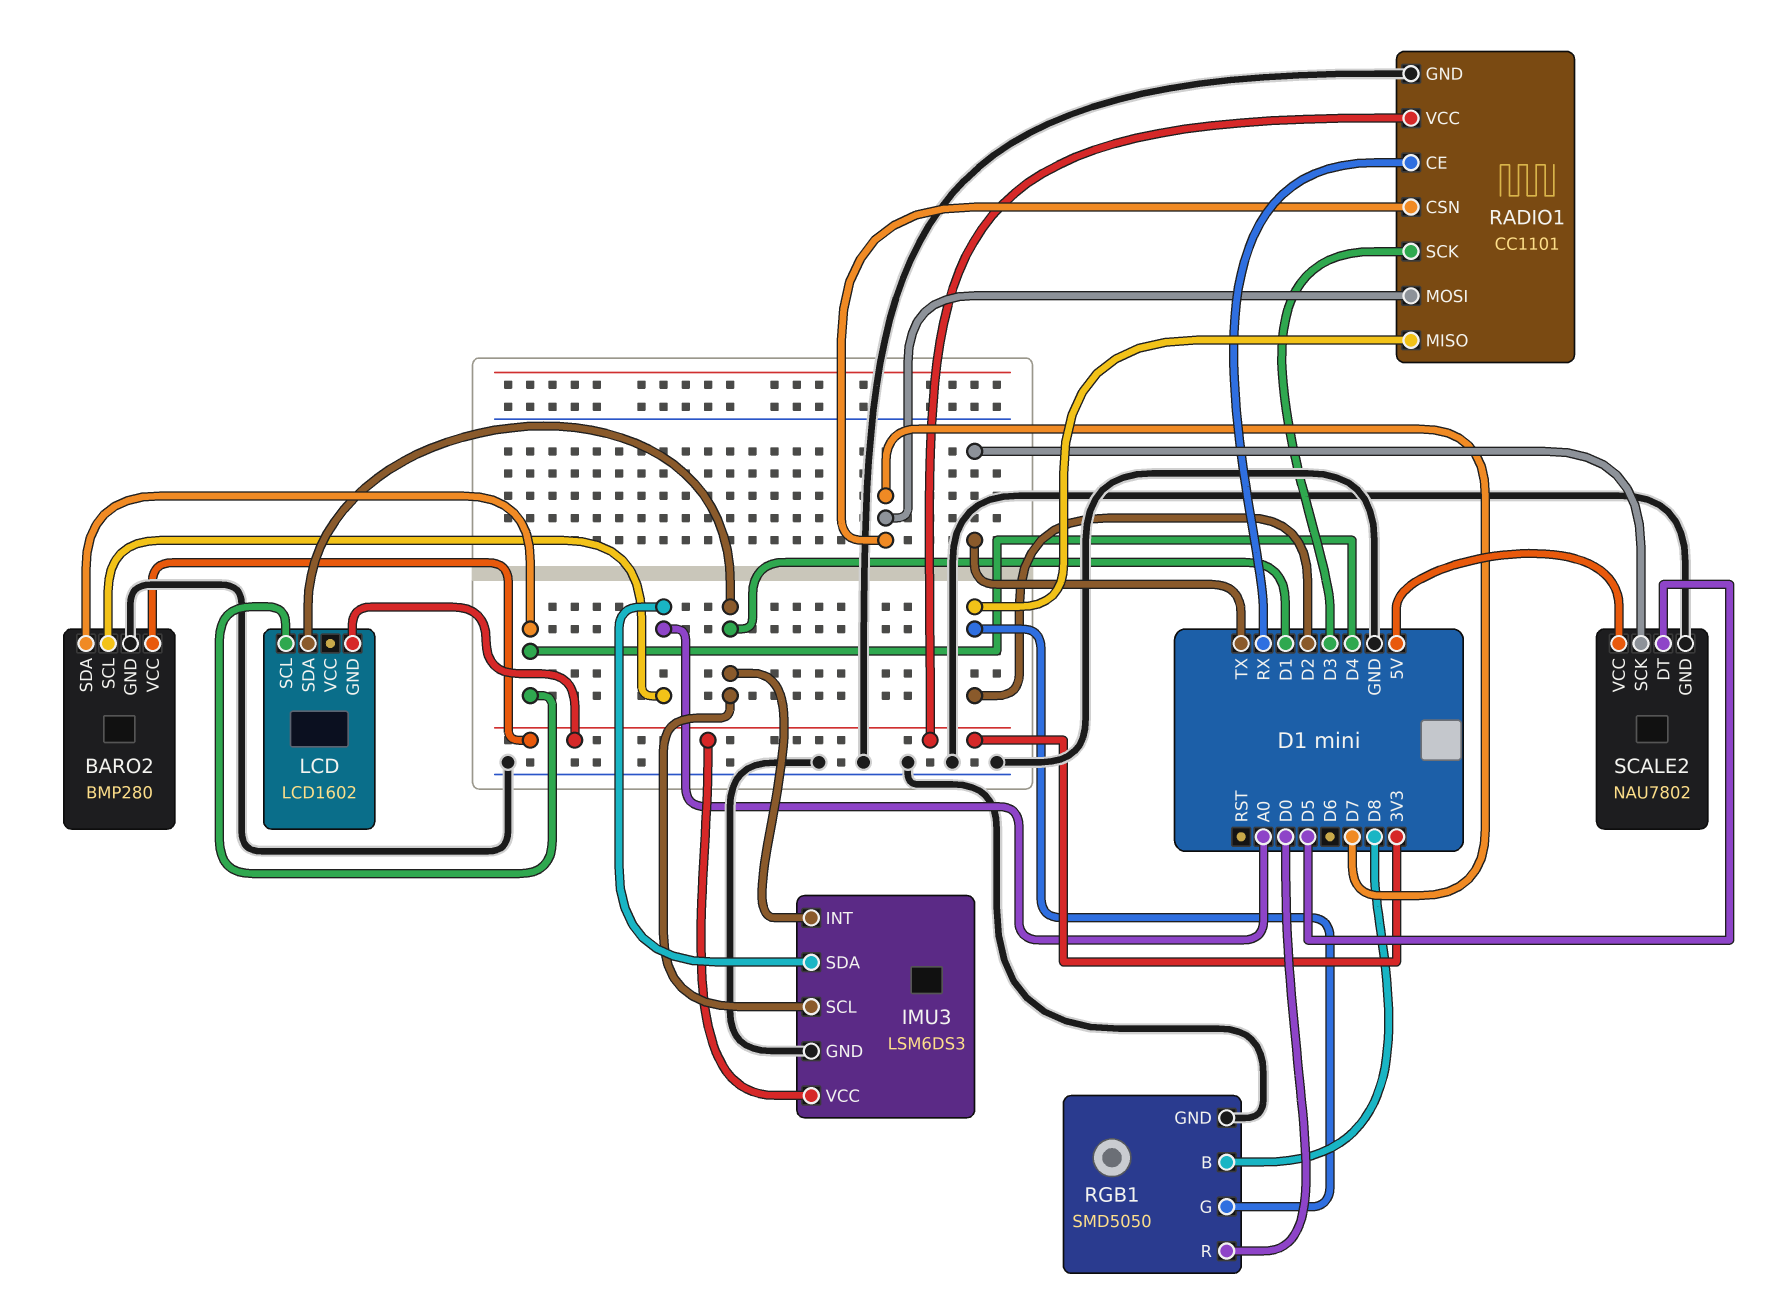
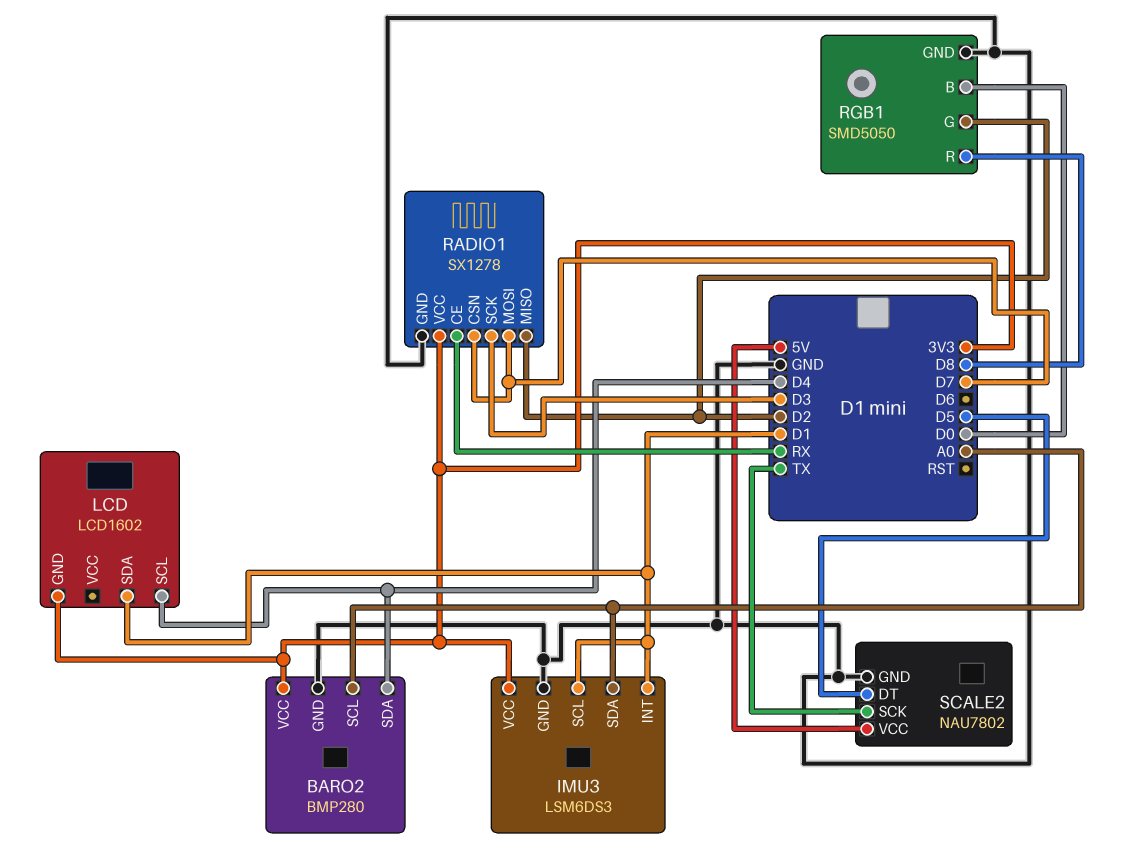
RADIO1: CC1101 -> SX1278
RGB1 pin B: D8 -> D0
RGB1 pin R: D0 -> D8

